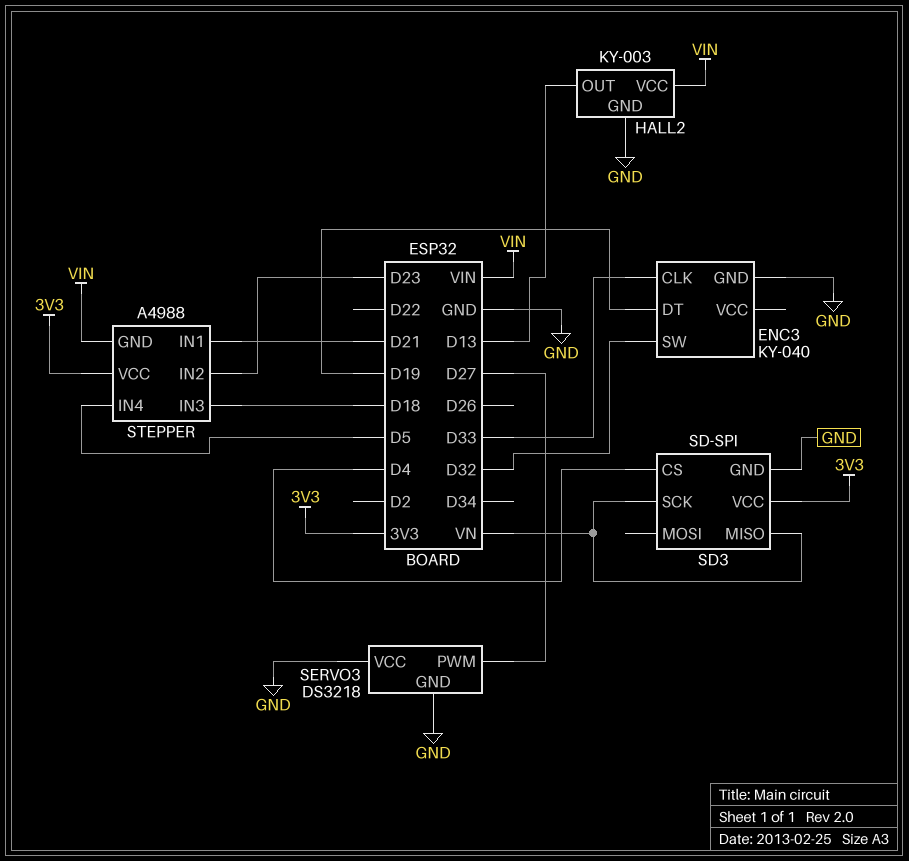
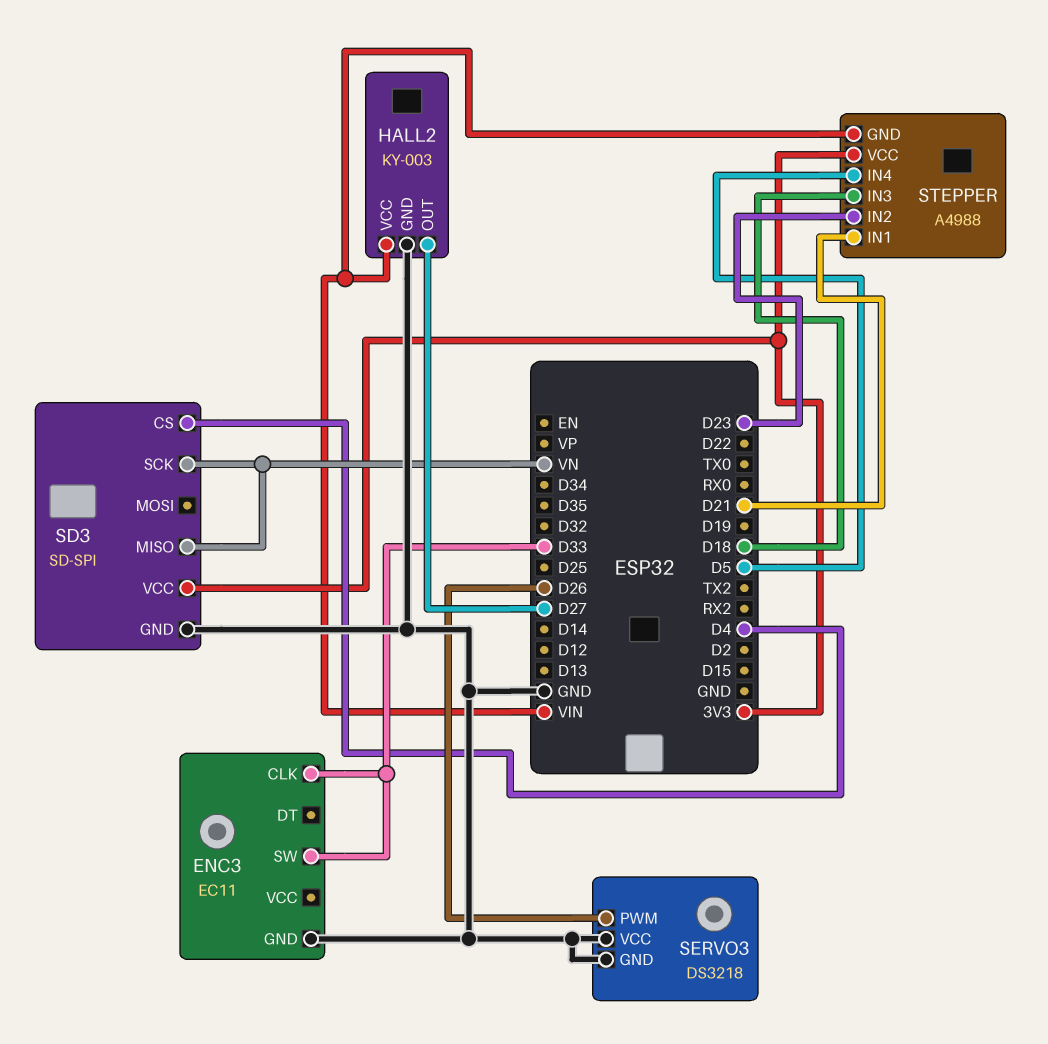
ENC3: KY-040 -> EC11
ENC3 pin DT: D19 -> none
ENC3 pin SW: D32 -> D33
HALL2 pin OUT: D13 -> D27
SERVO3 pin PWM: D27 -> D26

